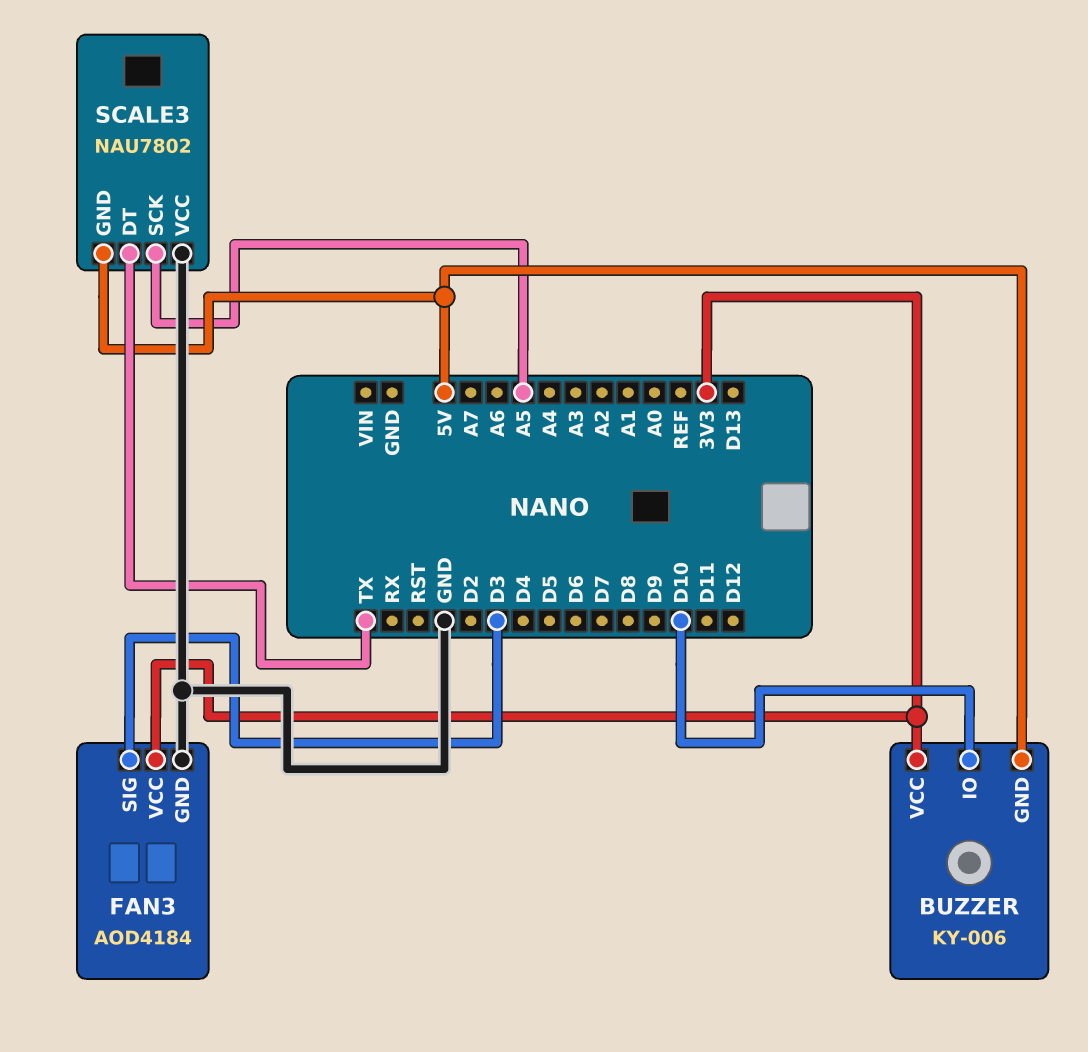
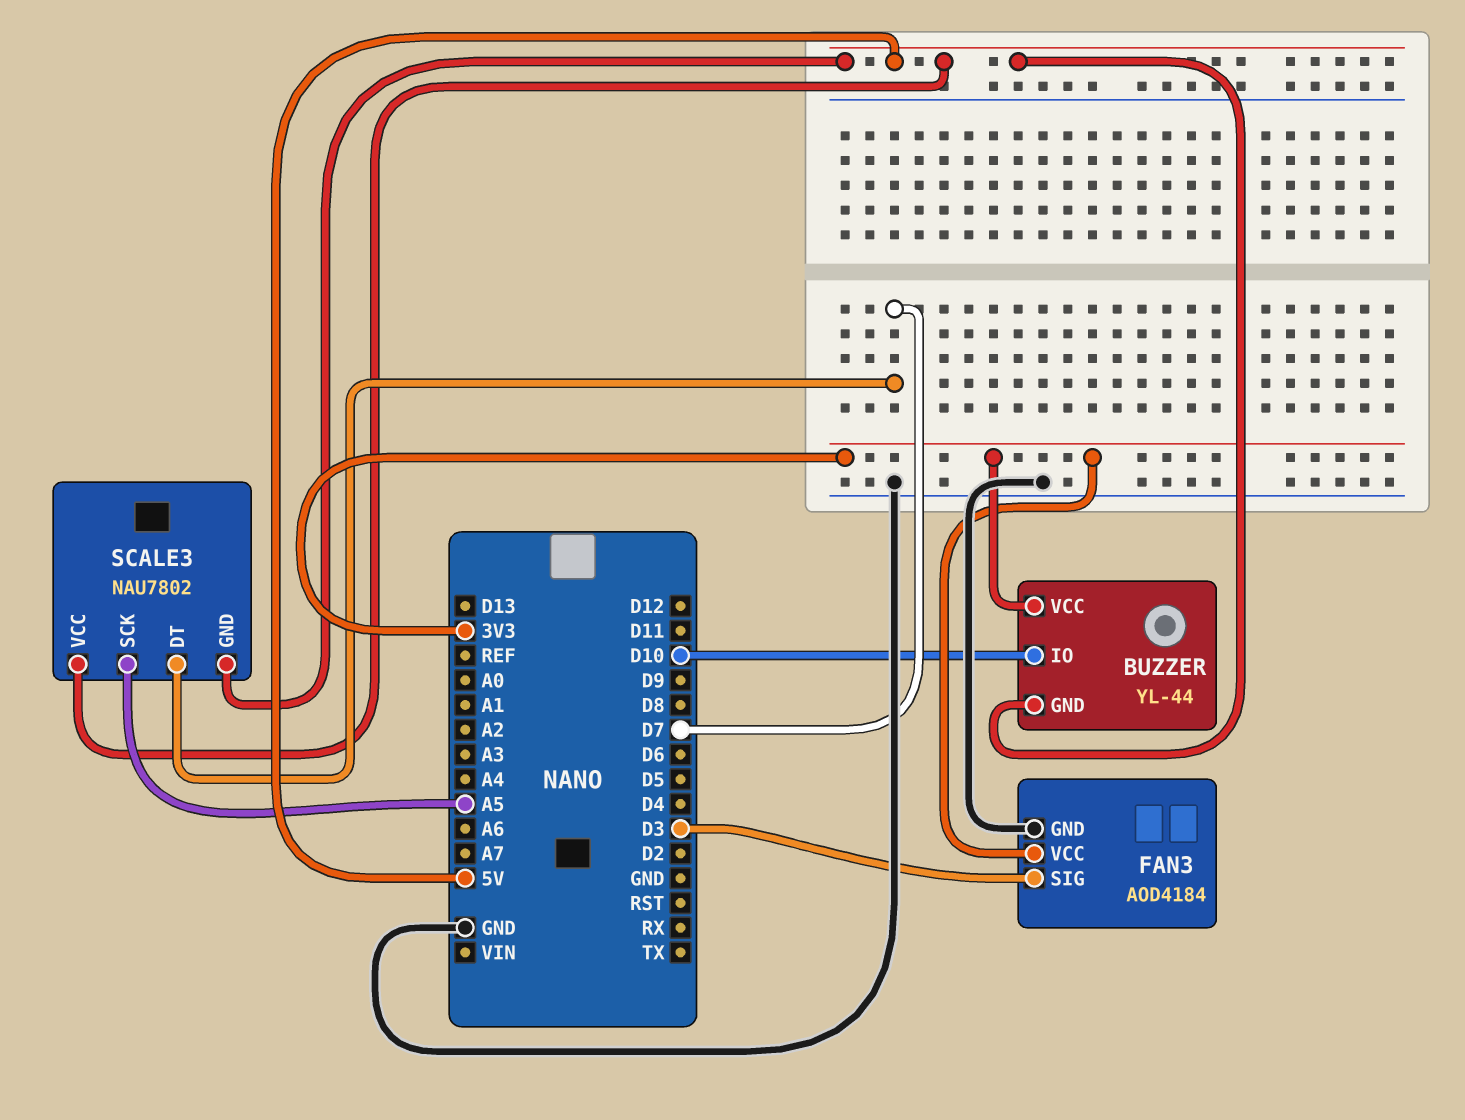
BUZZER: KY-006 -> YL-44
SCALE3 pin DT: TX -> D7
SCALE3 pin VCC: GND -> 5V

